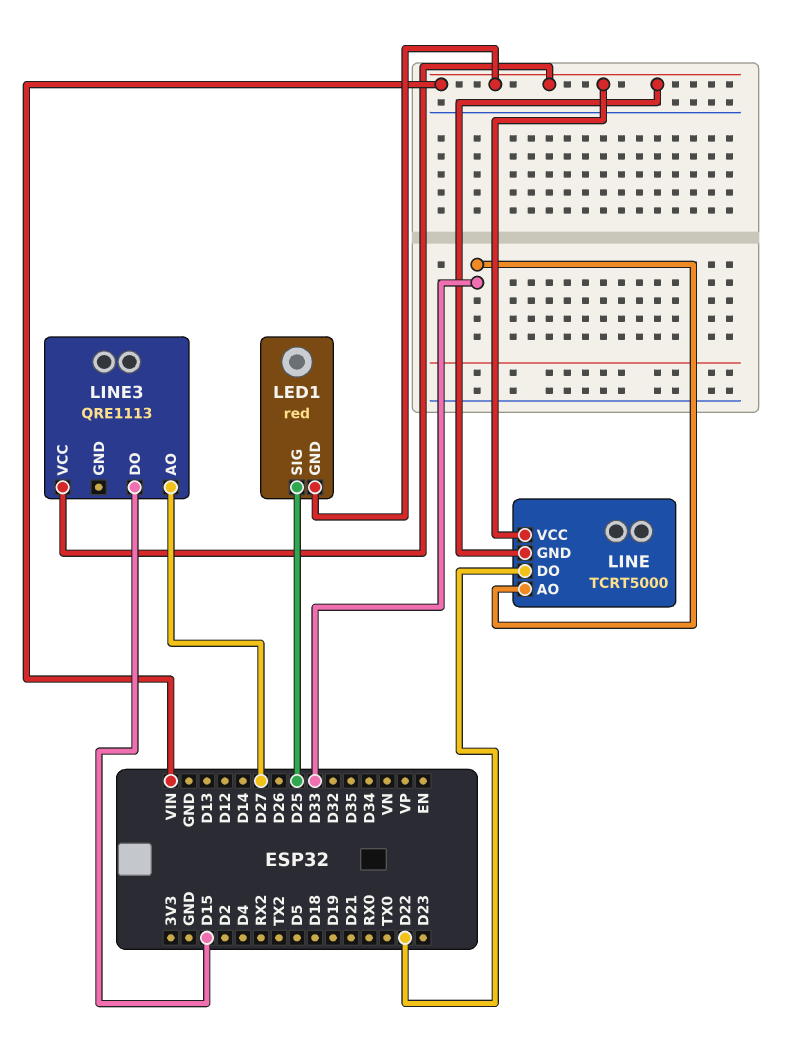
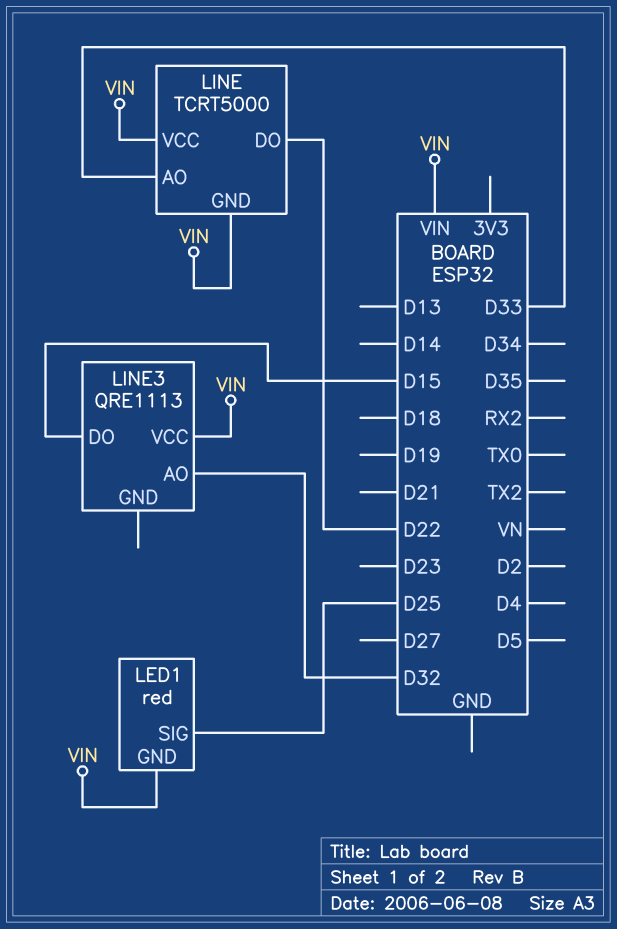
LINE3 pin AO: D27 -> D32

